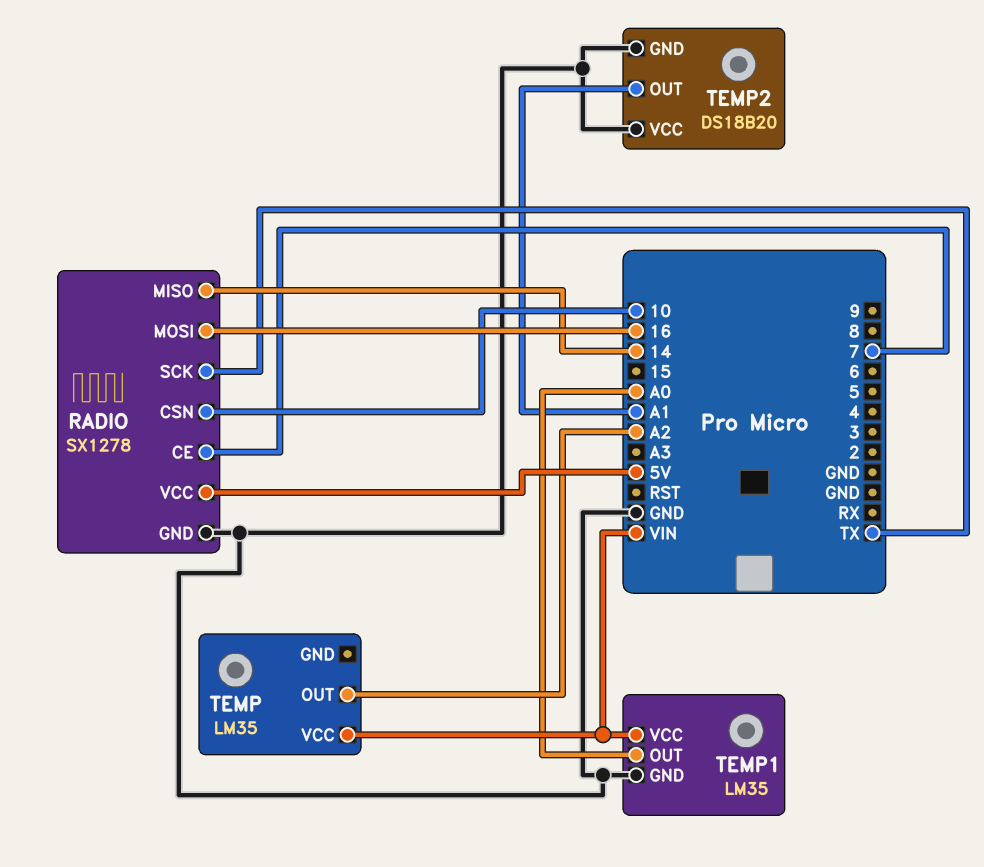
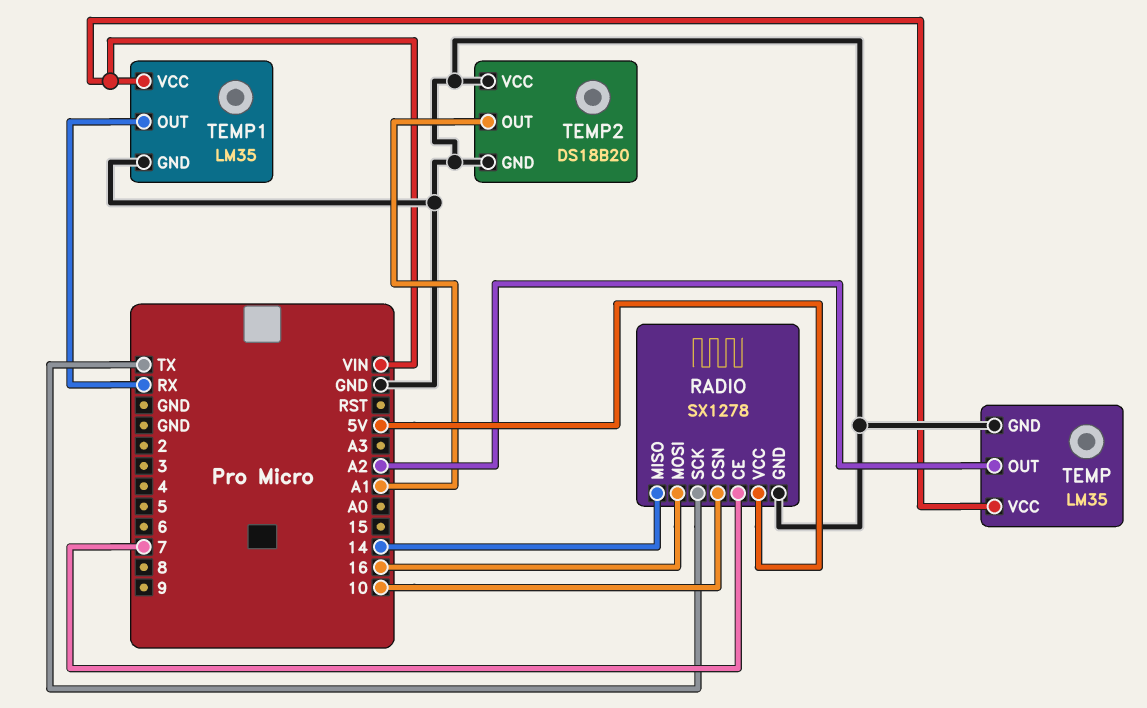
TEMP pin GND: none -> GND
TEMP1 pin OUT: A0 -> RX

